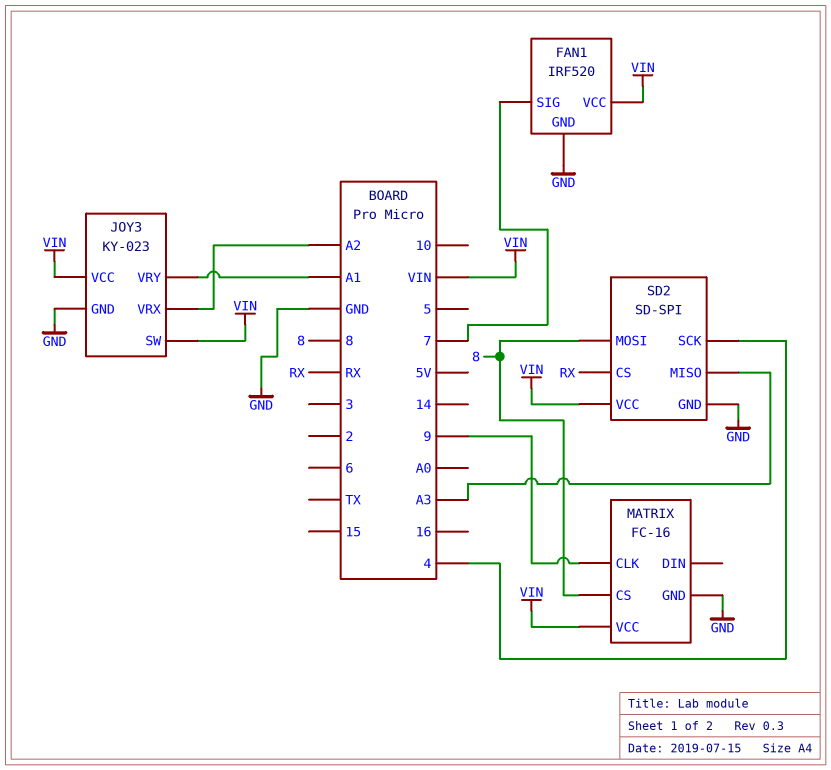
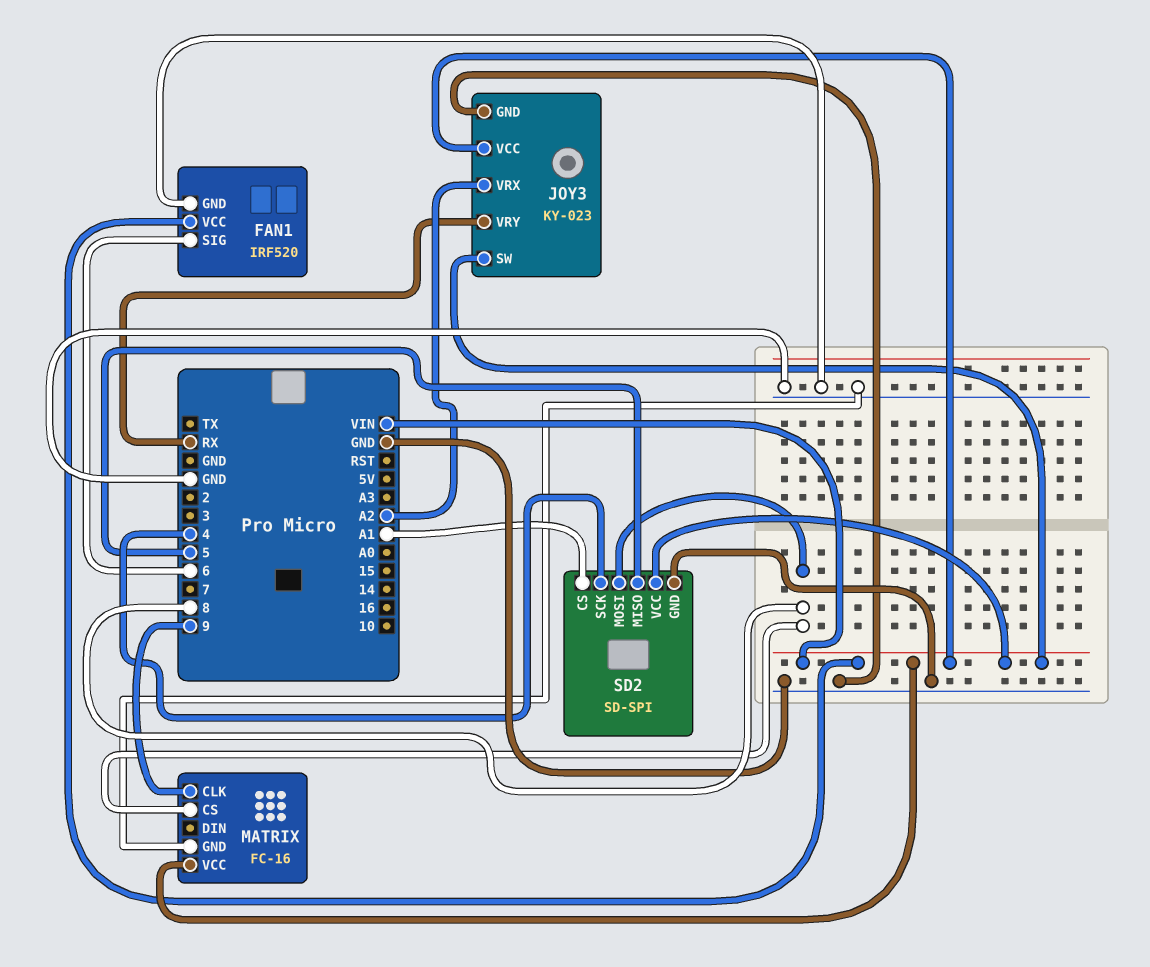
FAN1 pin SIG: 7 -> 6
JOY3 pin VRY: A1 -> RX
SD2 pin CS: RX -> A1
SD2 pin MISO: A3 -> 5

